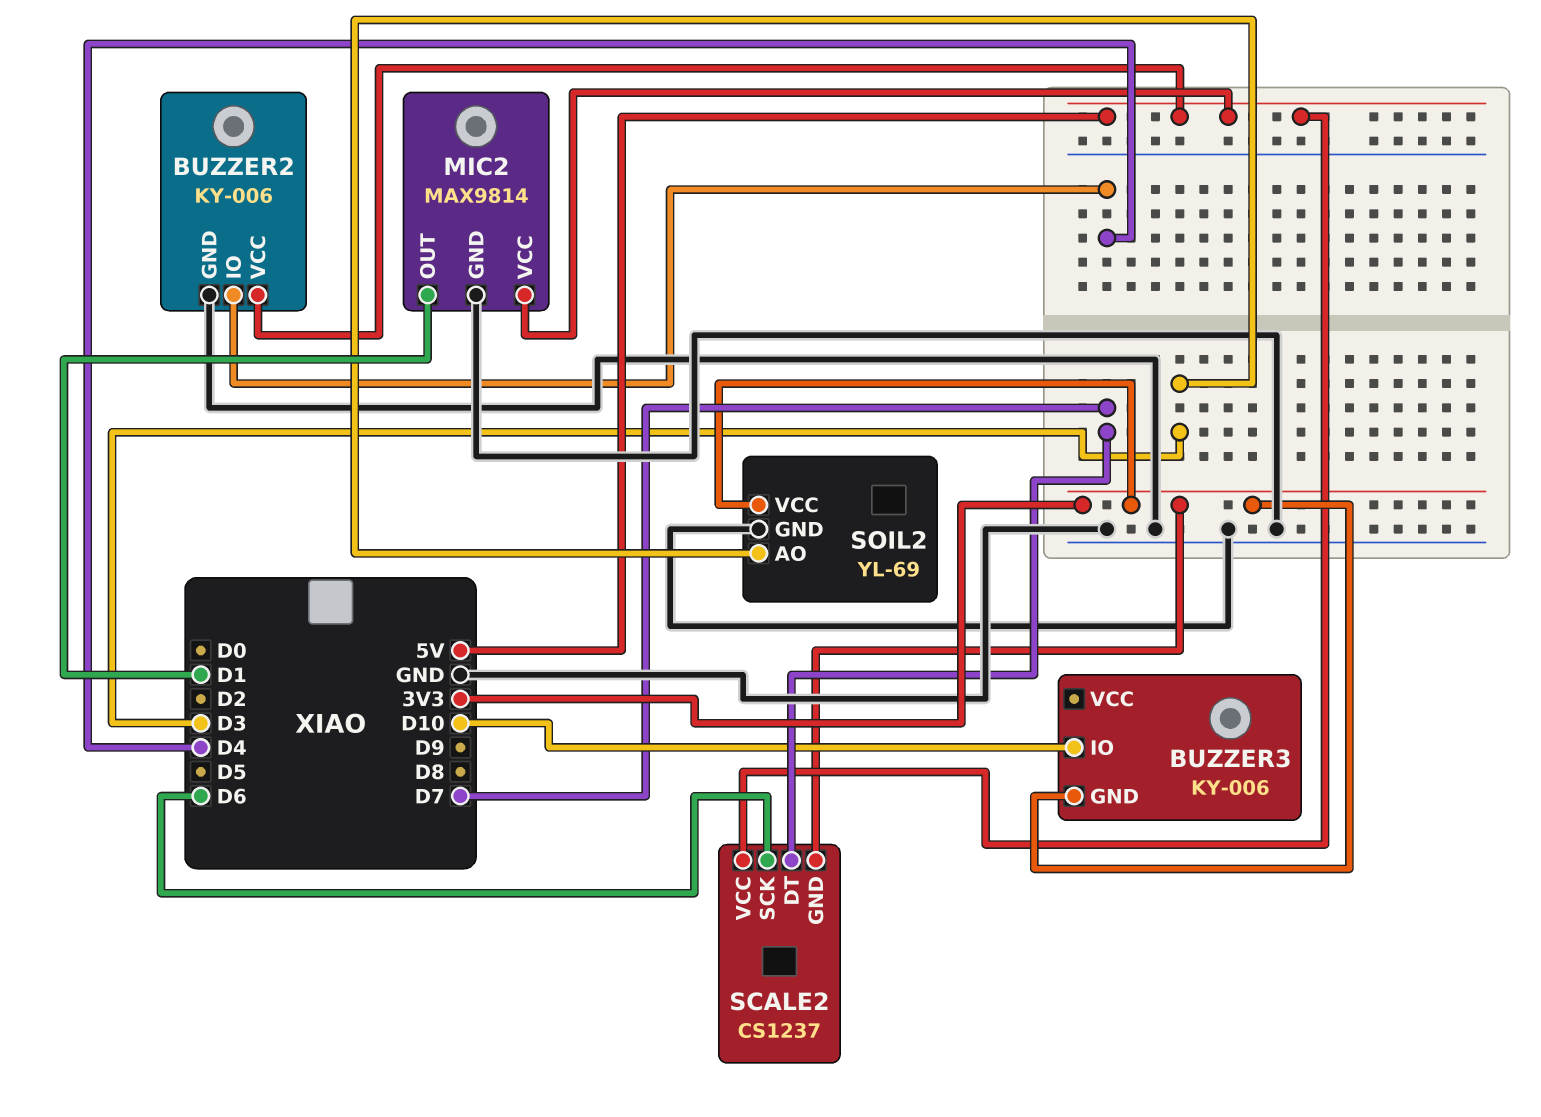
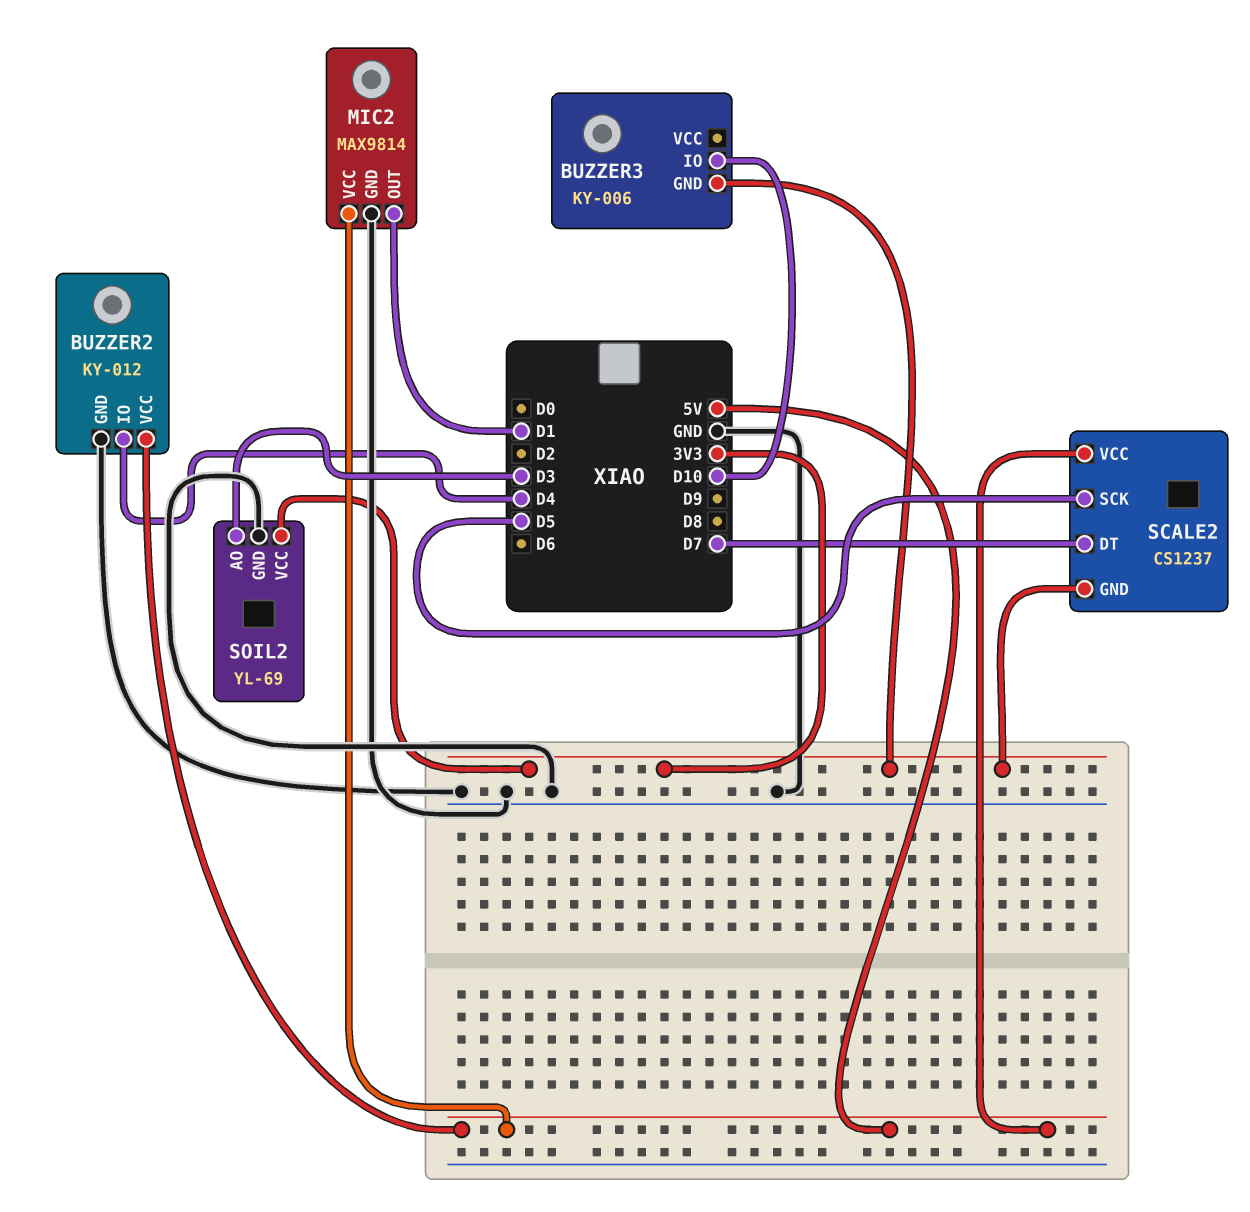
BUZZER2: KY-006 -> KY-012
SCALE2 pin SCK: D6 -> D5

